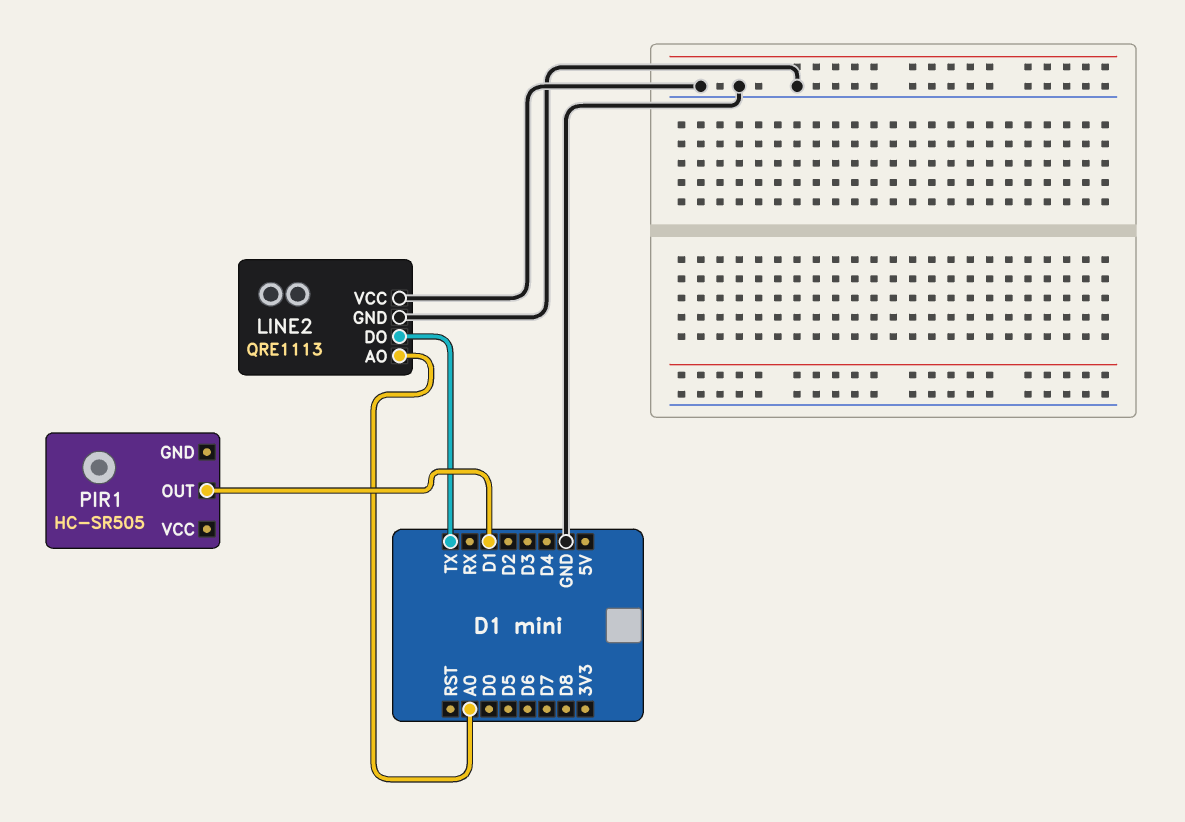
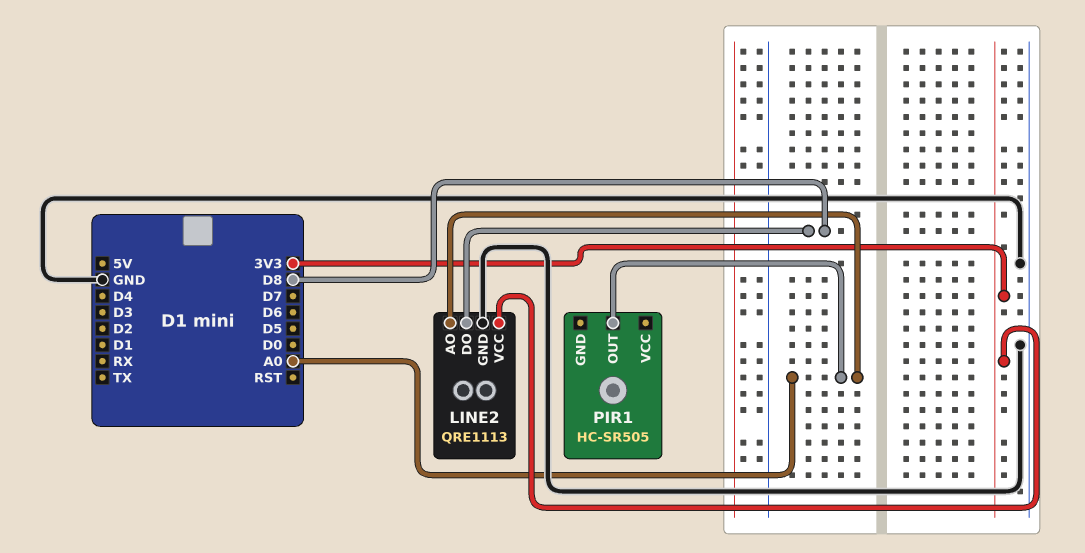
LINE2 pin DO: TX -> D8
LINE2 pin VCC: GND -> 3V3
PIR1 pin OUT: D1 -> A0

